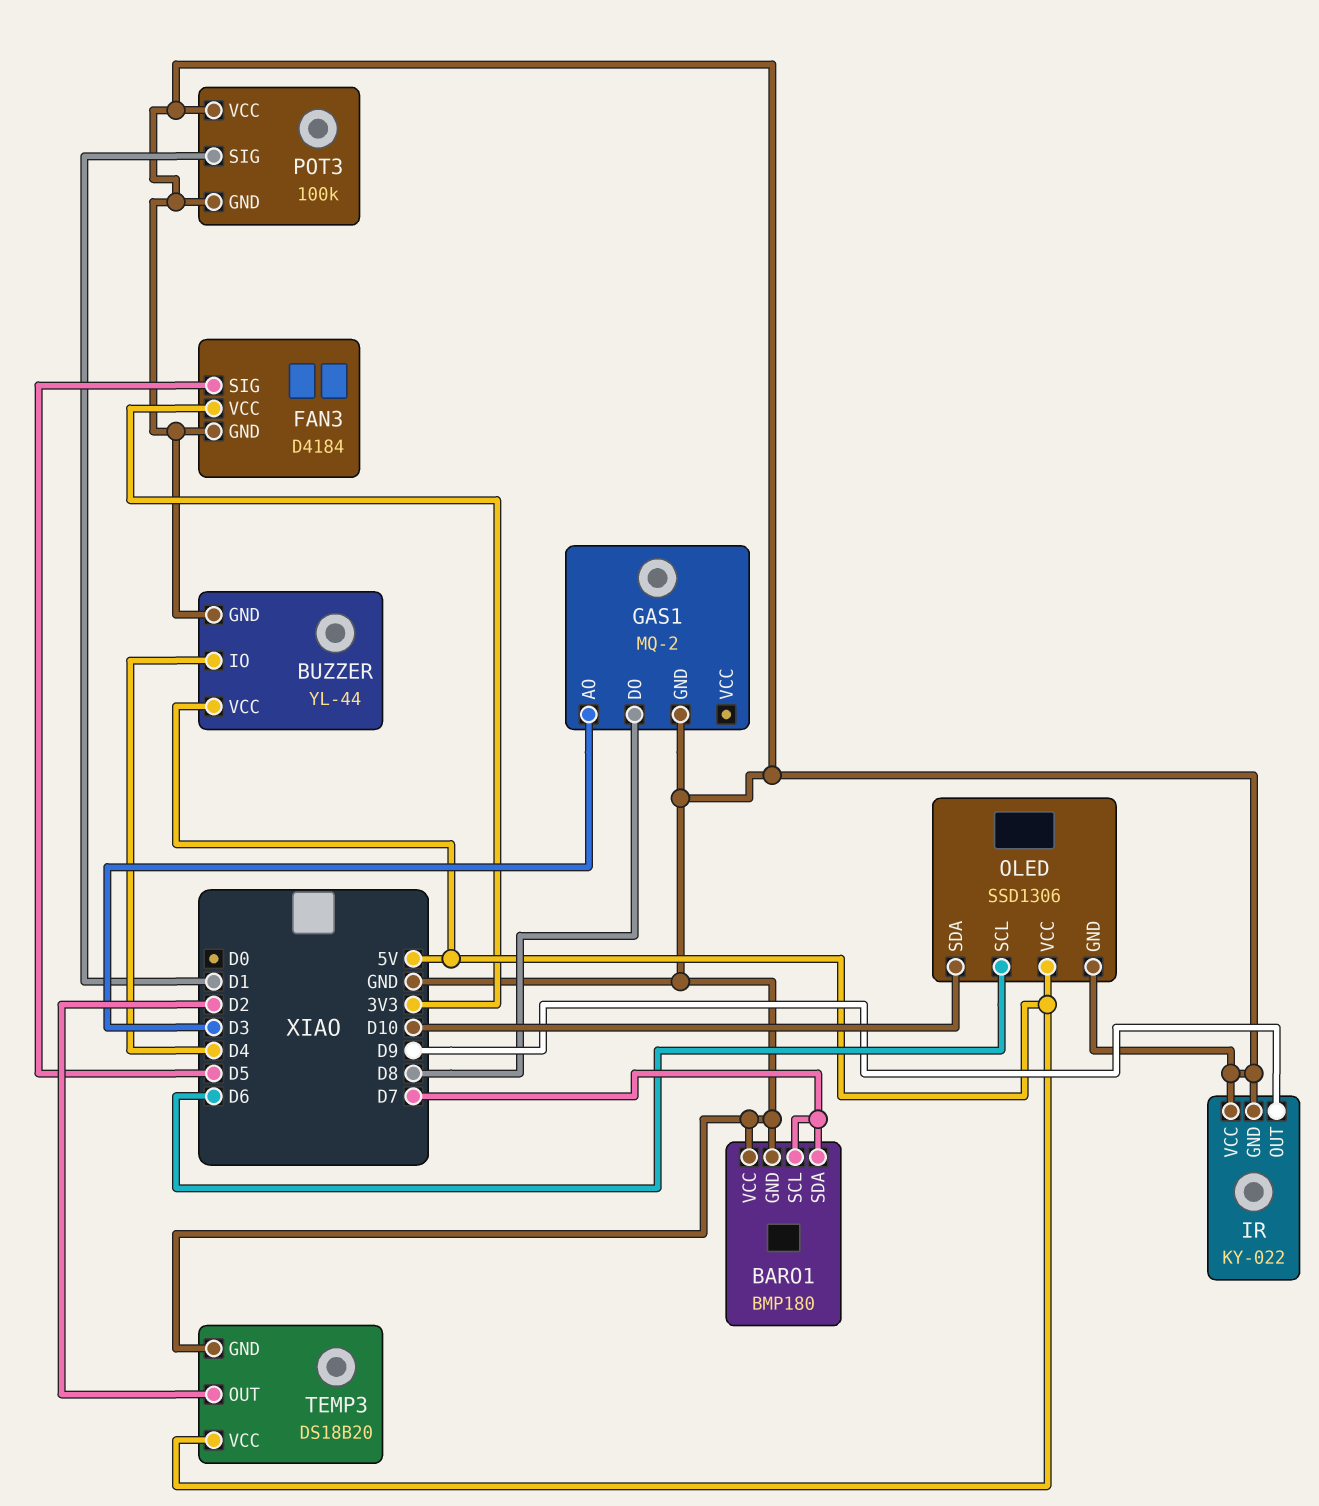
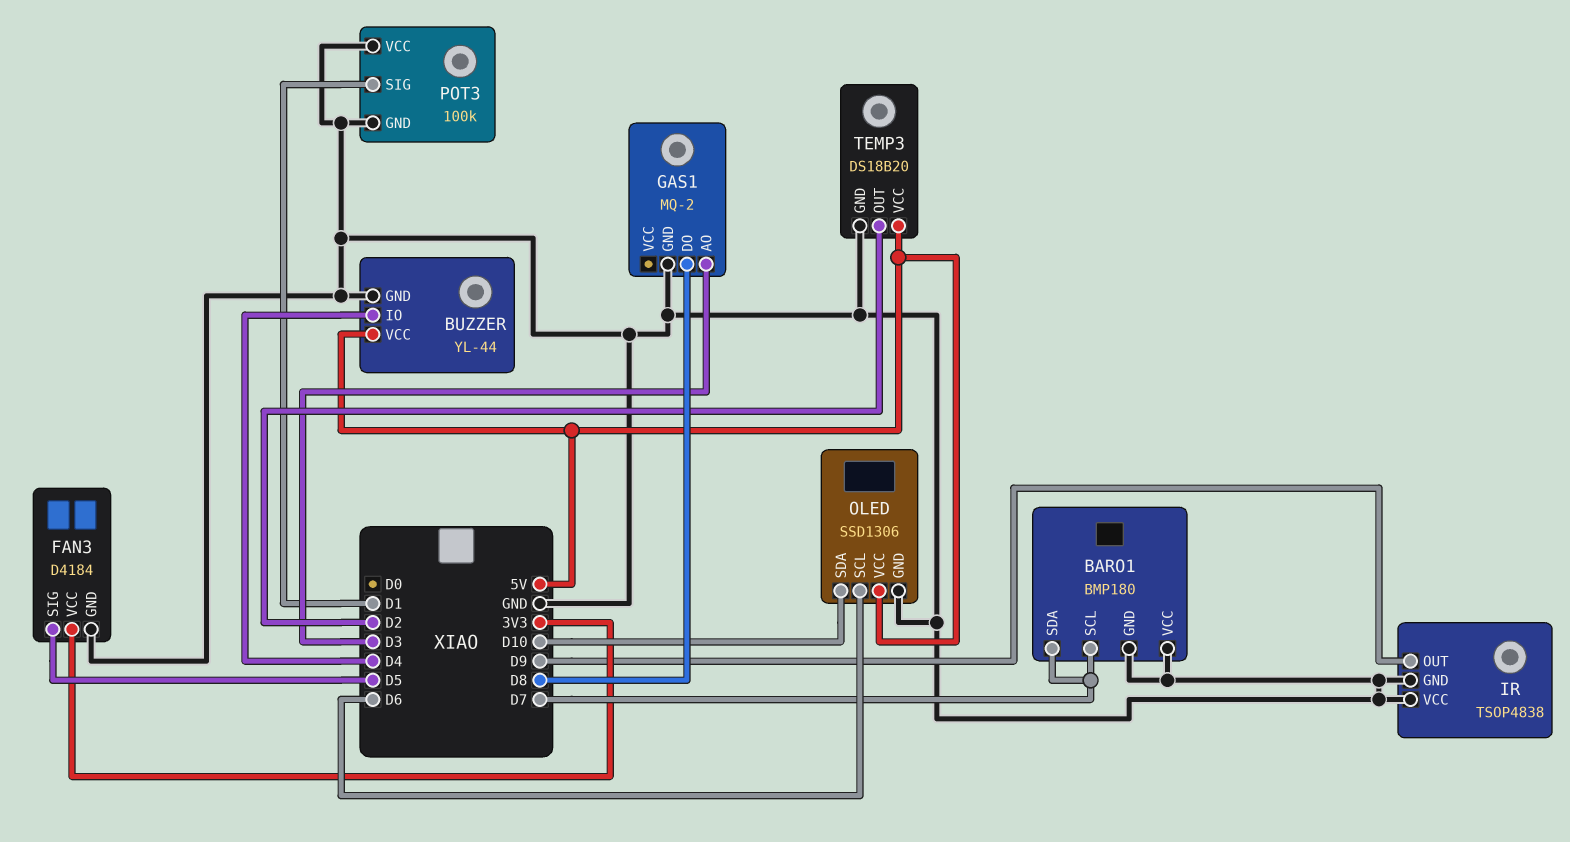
IR: KY-022 -> TSOP4838

